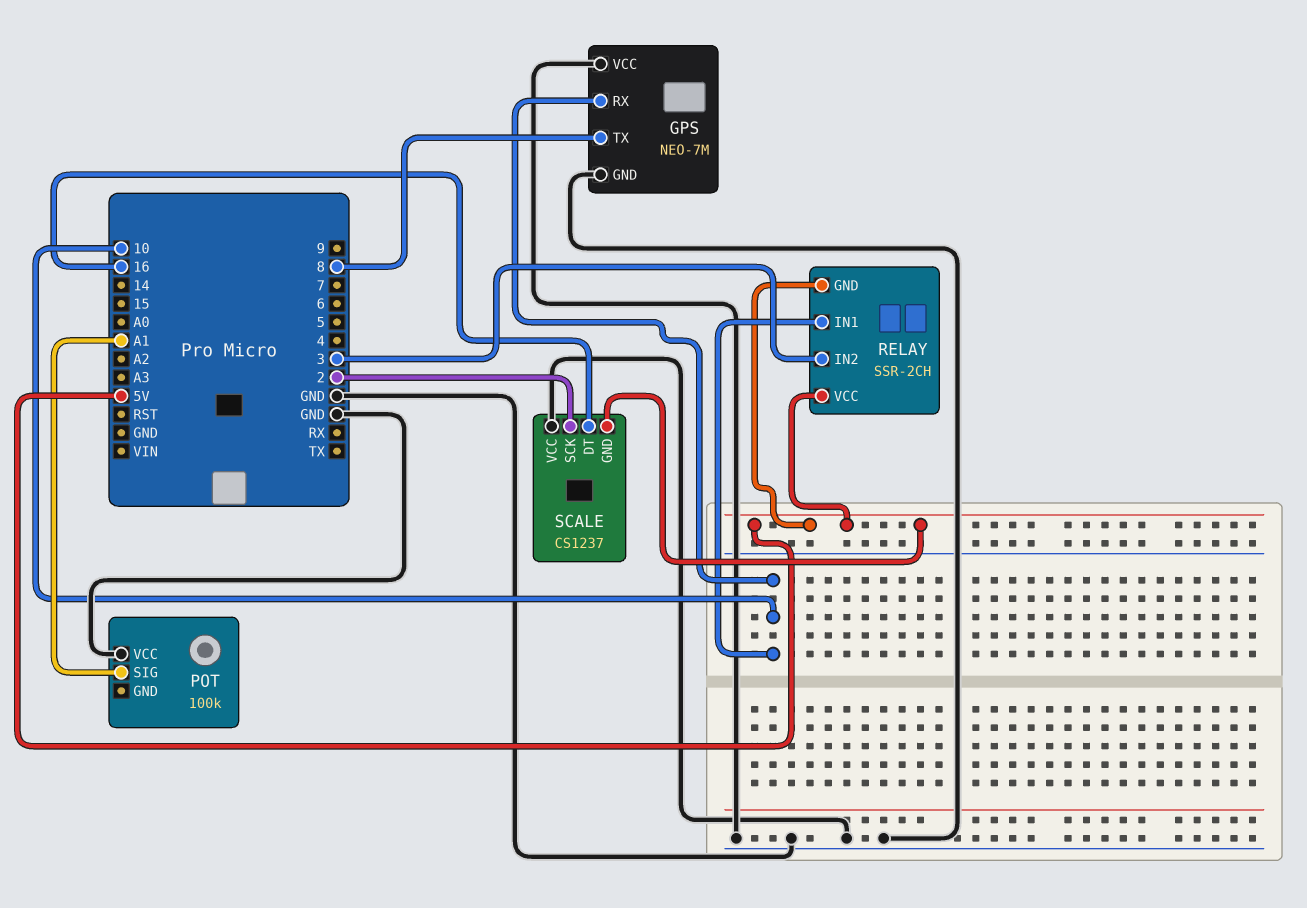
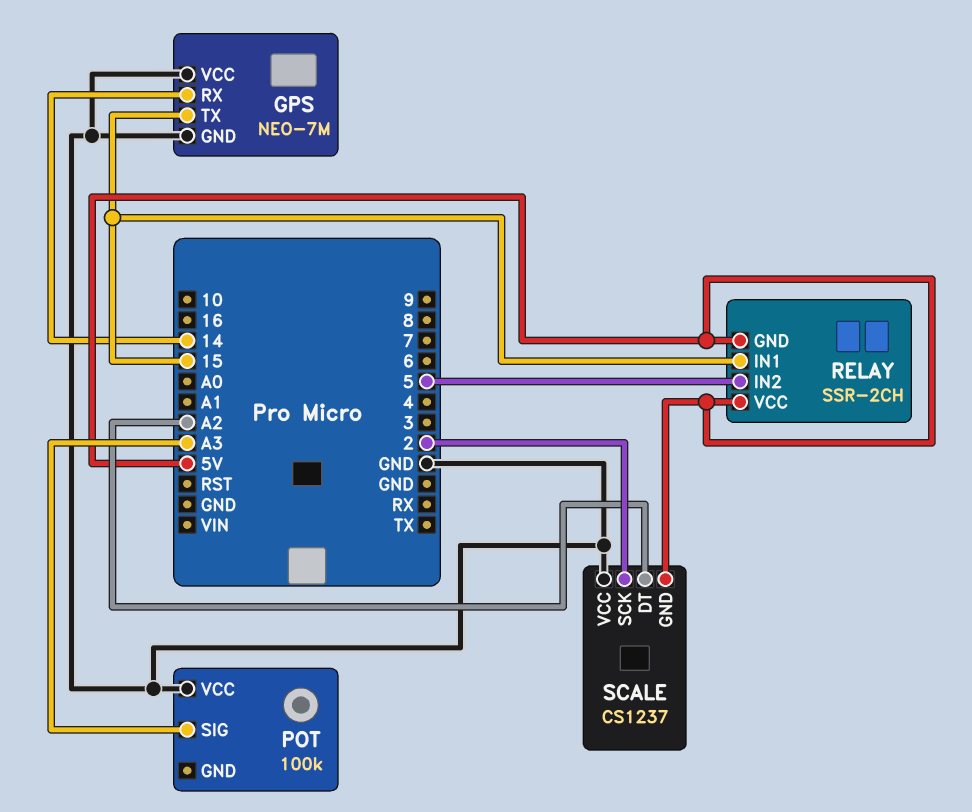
GPS pin RX: 10 -> 14
GPS pin TX: 8 -> 15
POT pin SIG: A1 -> A3
RELAY pin IN1: 10 -> 15
RELAY pin IN2: 3 -> 5
SCALE pin DT: 16 -> A2

